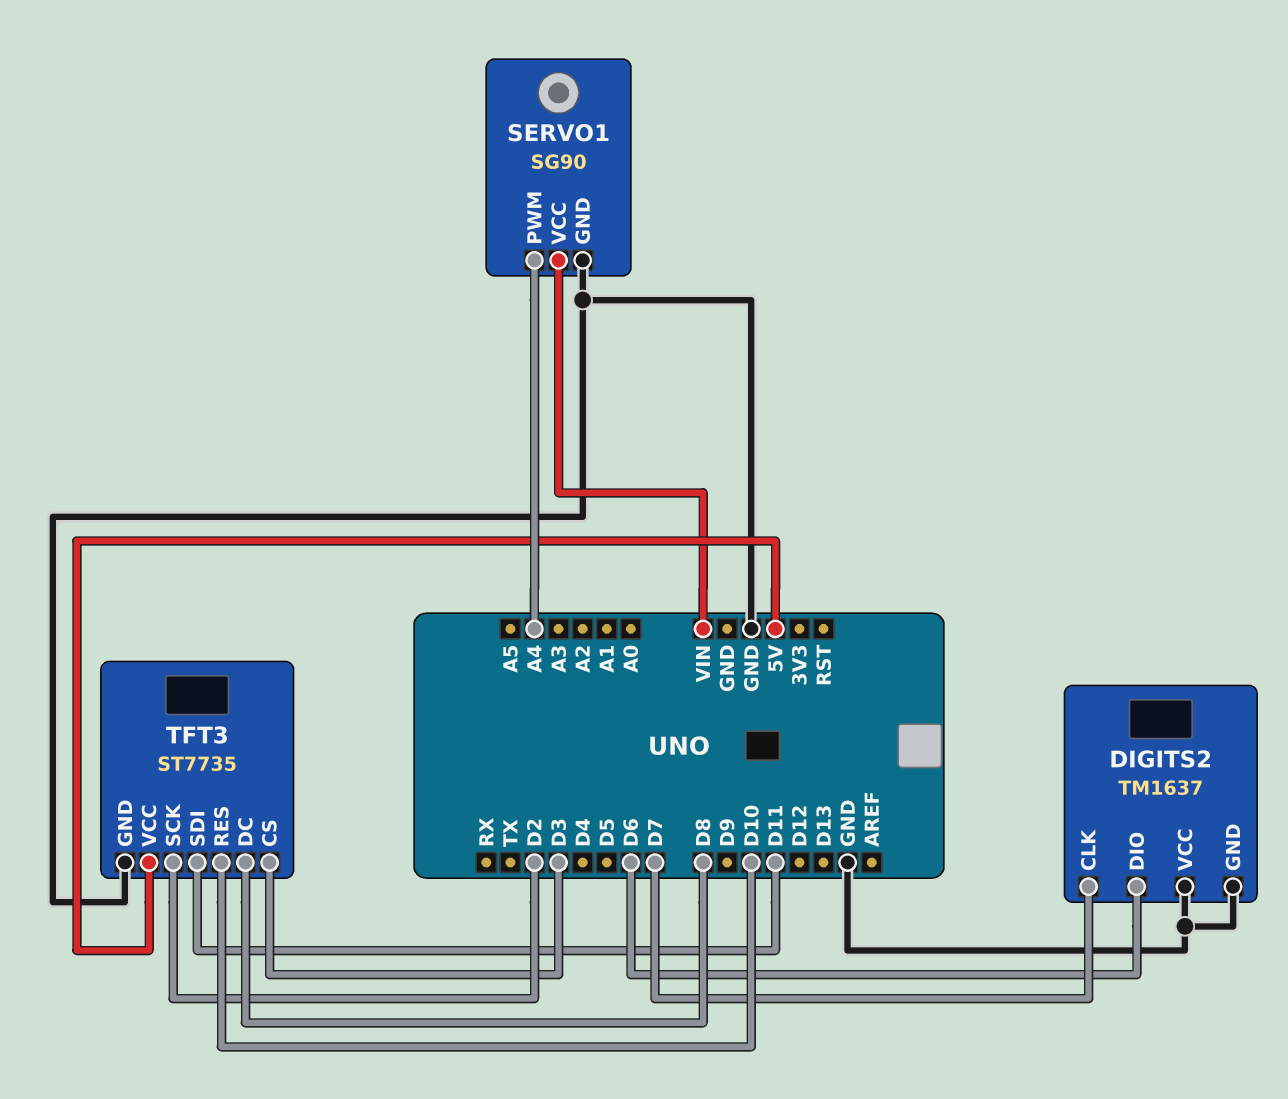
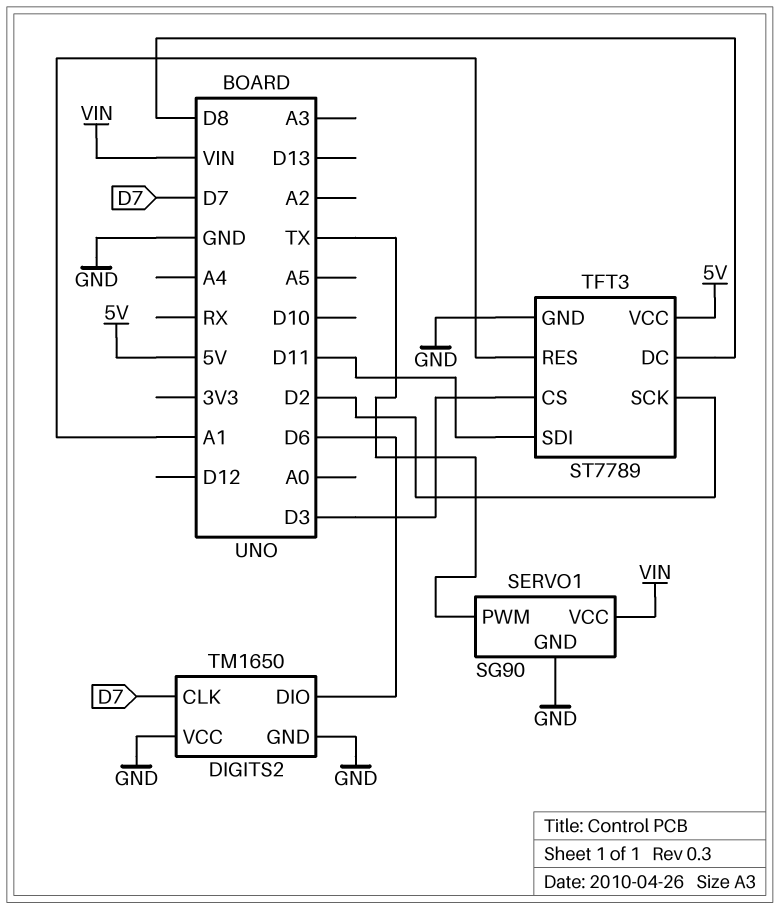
DIGITS2: TM1637 -> TM1650
SERVO1 pin PWM: A4 -> TX
TFT3: ST7735 -> ST7789
TFT3 pin RES: D10 -> A1

